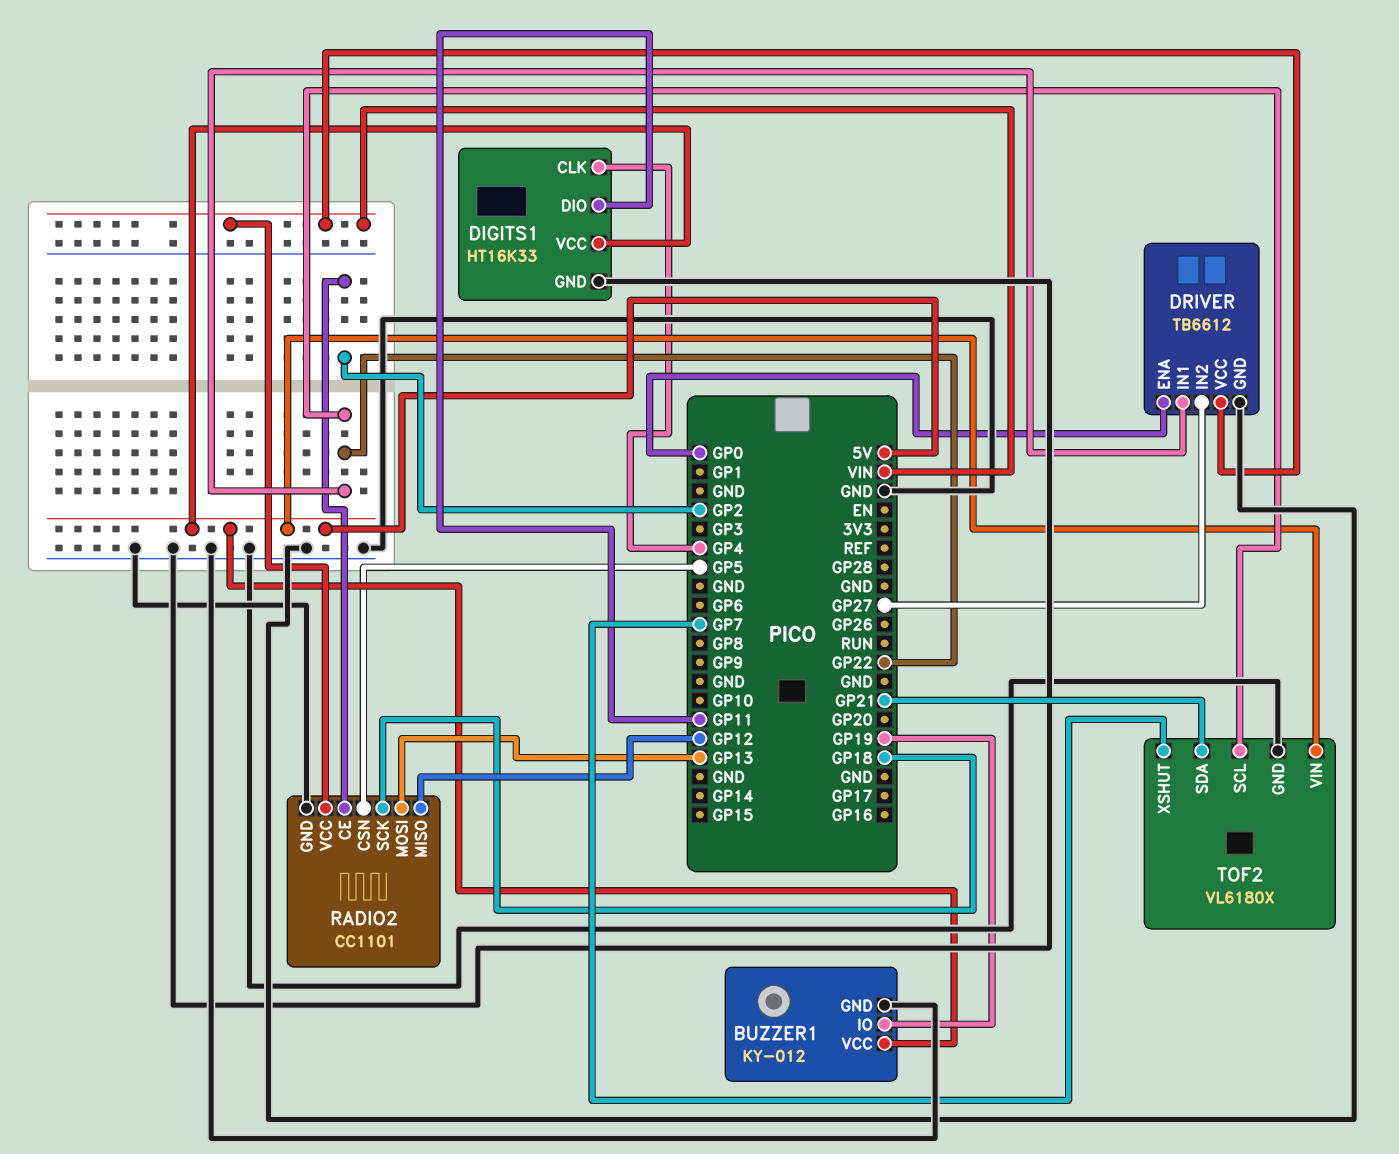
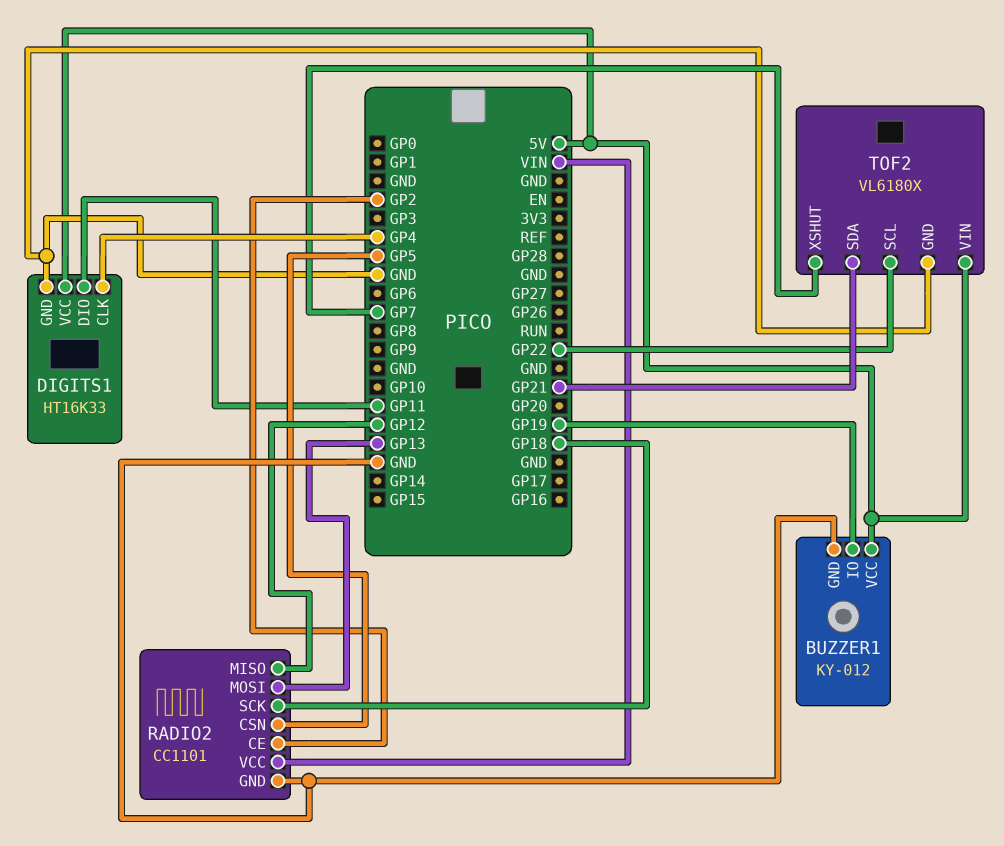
DRIVER: TB6612 -> none
DRIVER pin ENA: GP0 -> none
DRIVER pin GND: GND -> none
DRIVER pin IN1: GP22 -> none
DRIVER pin IN2: GP27 -> none
DRIVER pin VCC: VIN -> none

